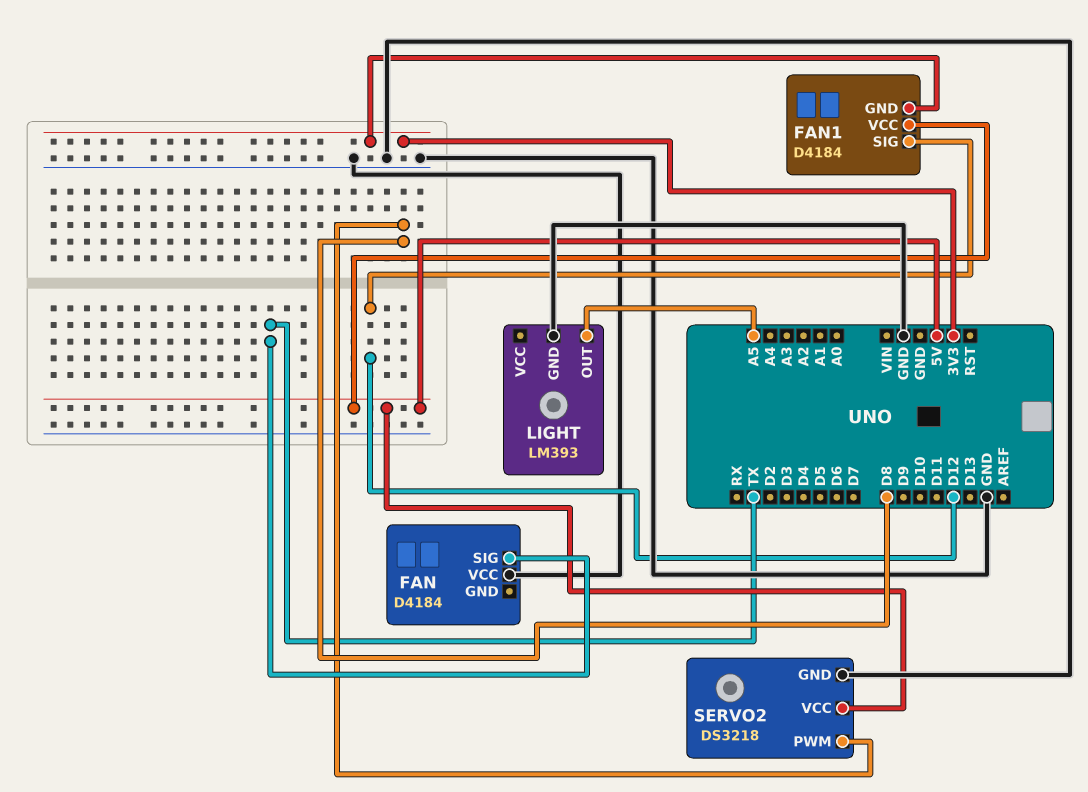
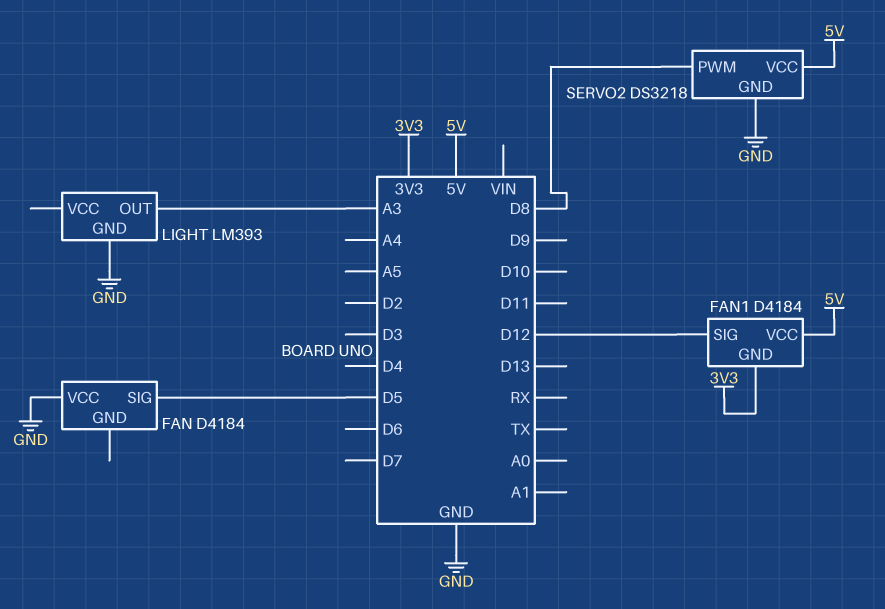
FAN pin SIG: TX -> D5
LIGHT pin OUT: A5 -> A3

